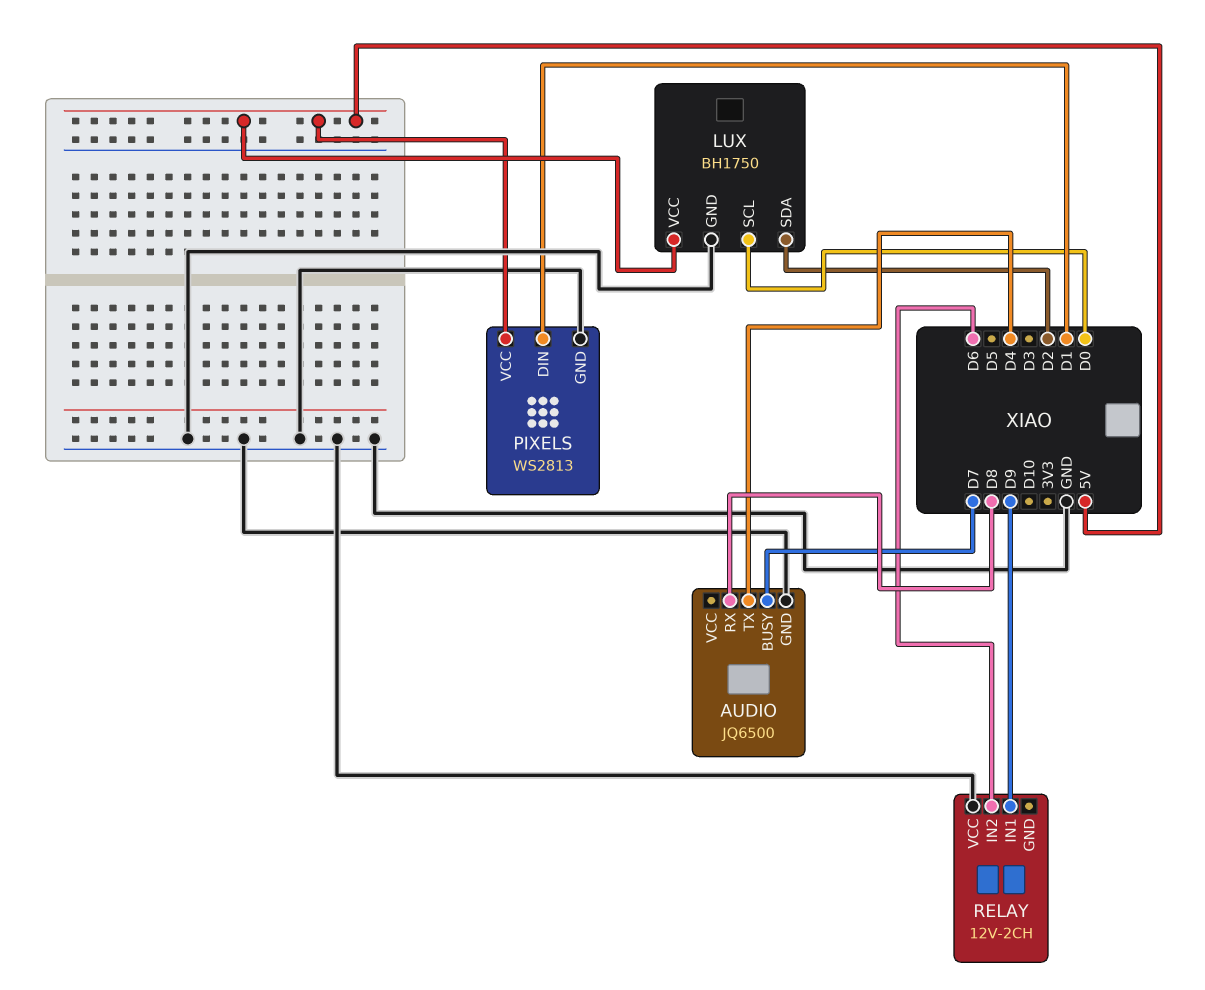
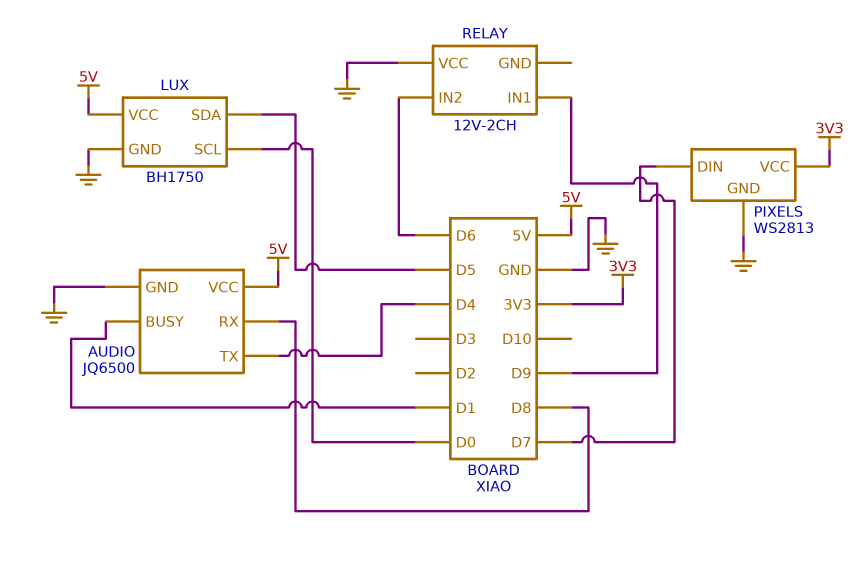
AUDIO pin BUSY: D7 -> D1
AUDIO pin VCC: none -> 5V
LUX pin SDA: D2 -> D5
PIXELS pin DIN: D1 -> D7
PIXELS pin VCC: 5V -> 3V3

